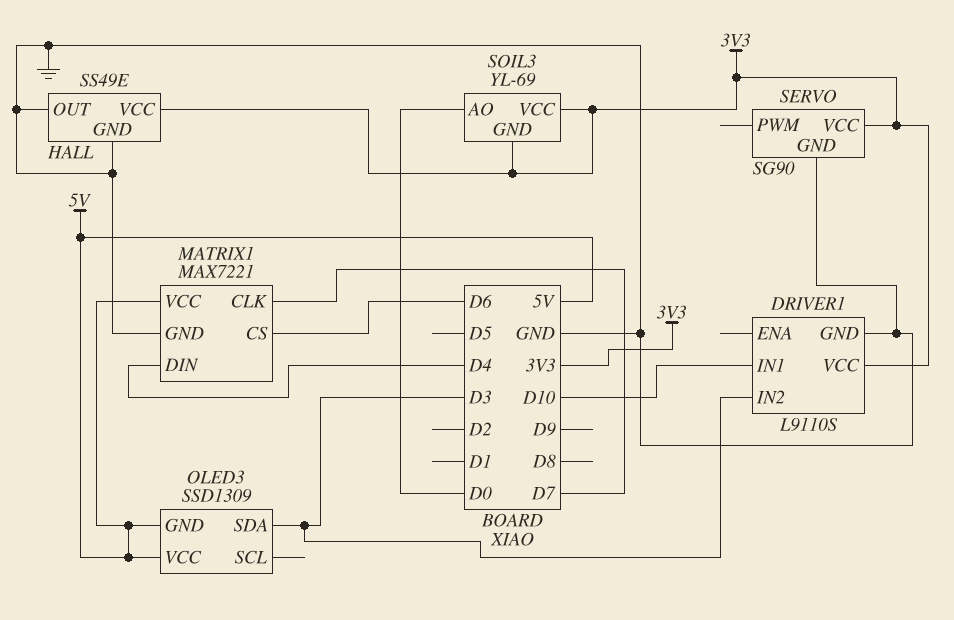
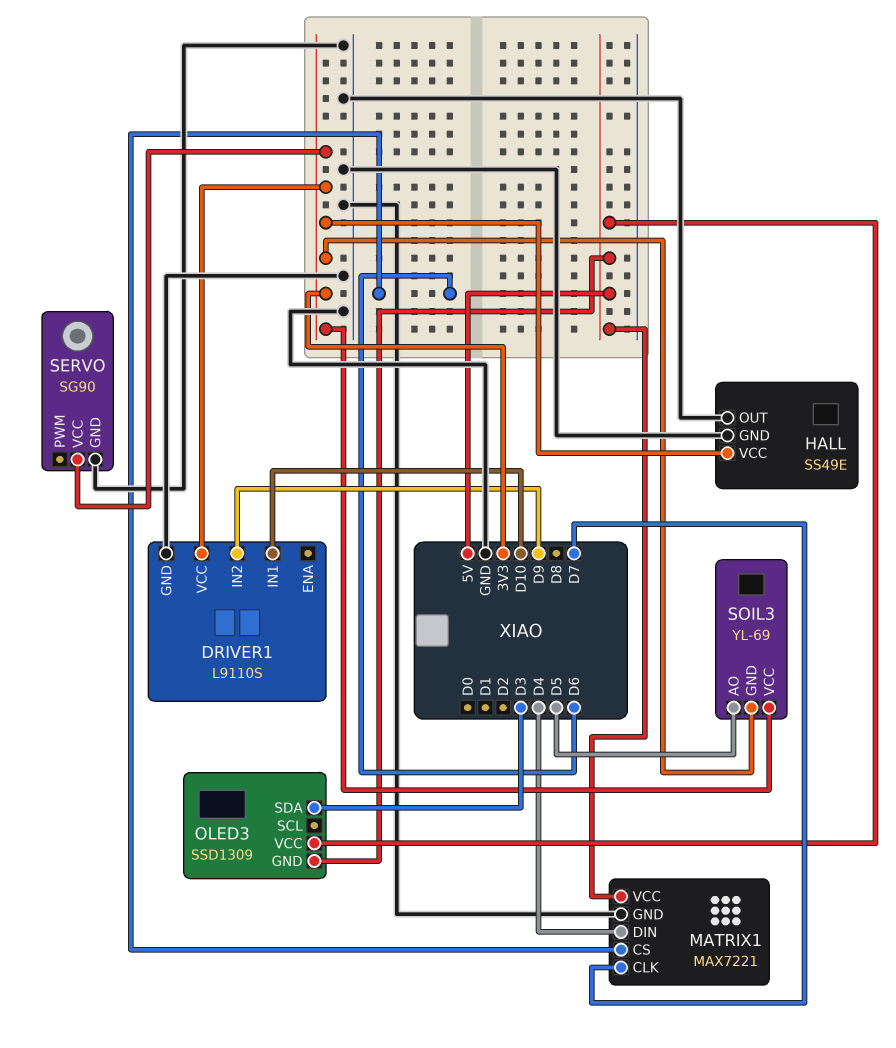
DRIVER1 pin IN2: D3 -> D9
SOIL3 pin AO: D0 -> D5

